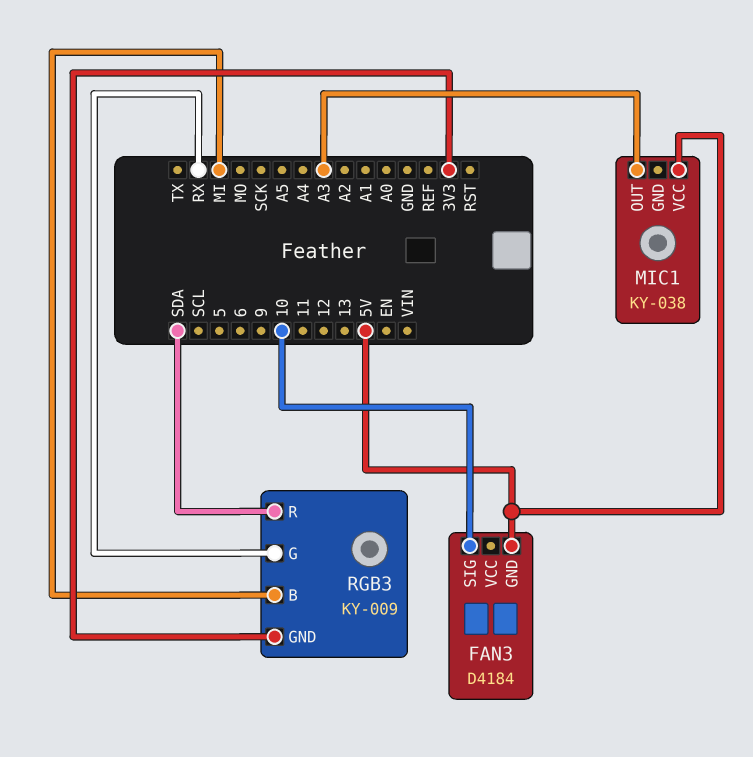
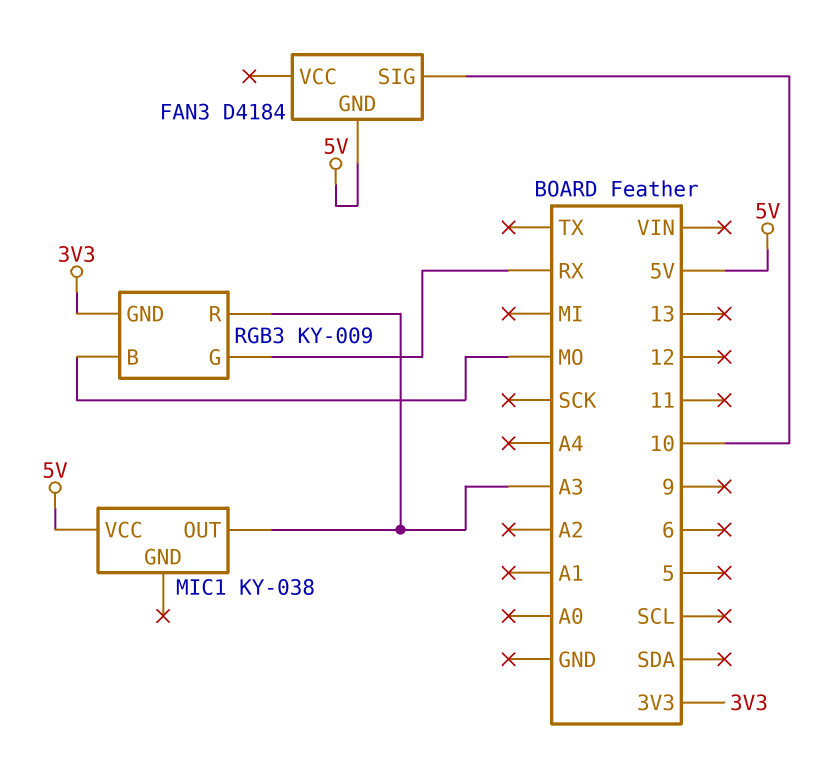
RGB3 pin B: MI -> MO
RGB3 pin R: SDA -> A3

